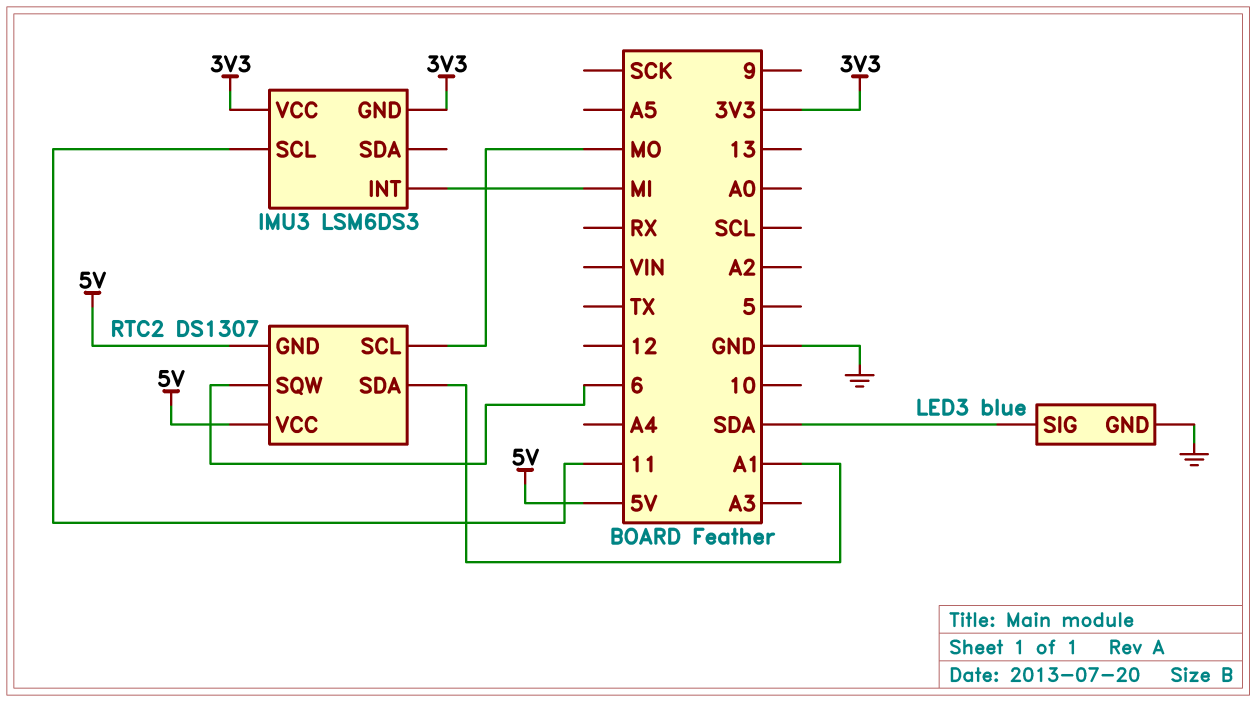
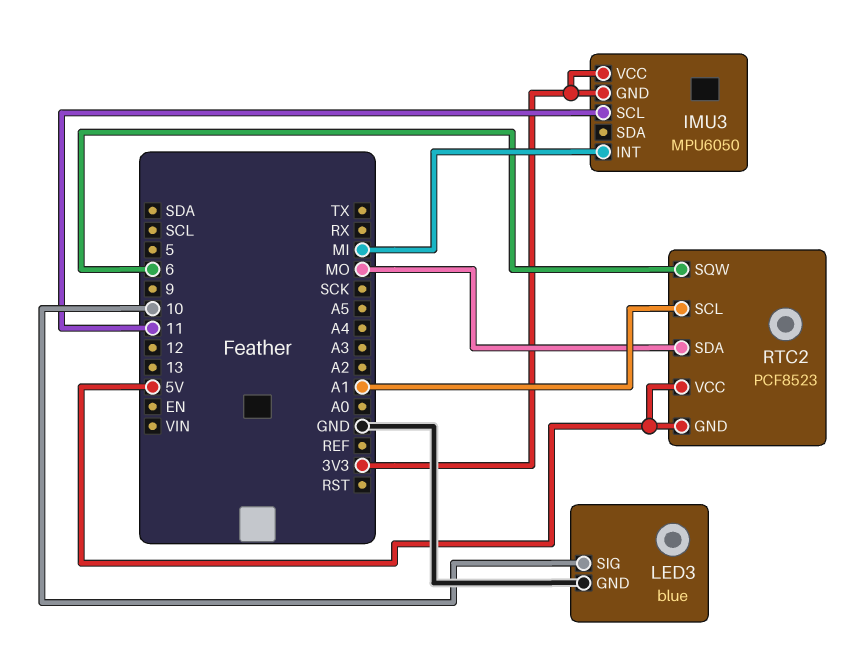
IMU3: LSM6DS3 -> MPU6050
LED3 pin SIG: SDA -> 10
RTC2: DS1307 -> PCF8523
RTC2 pin SCL: MO -> A1
RTC2 pin SDA: A1 -> MO

